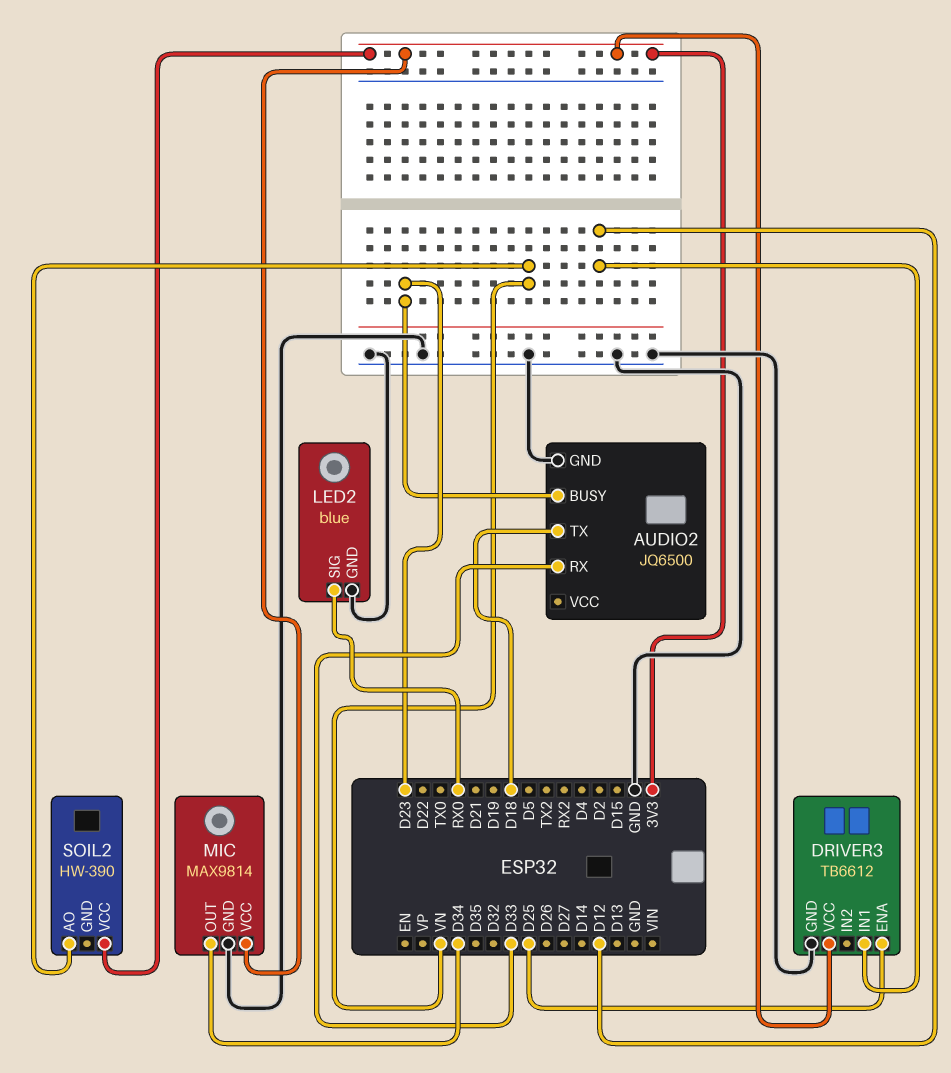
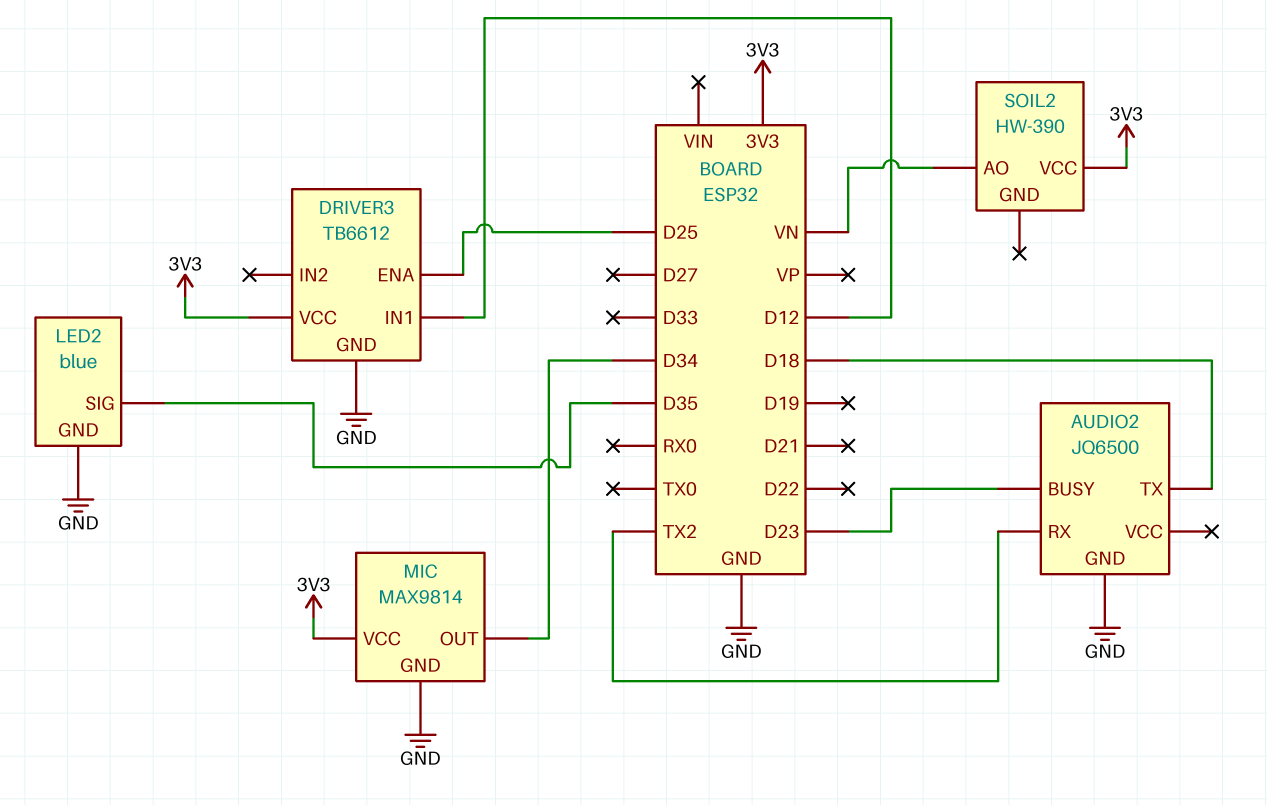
AUDIO2 pin RX: D33 -> TX2
LED2 pin SIG: RX0 -> D35

